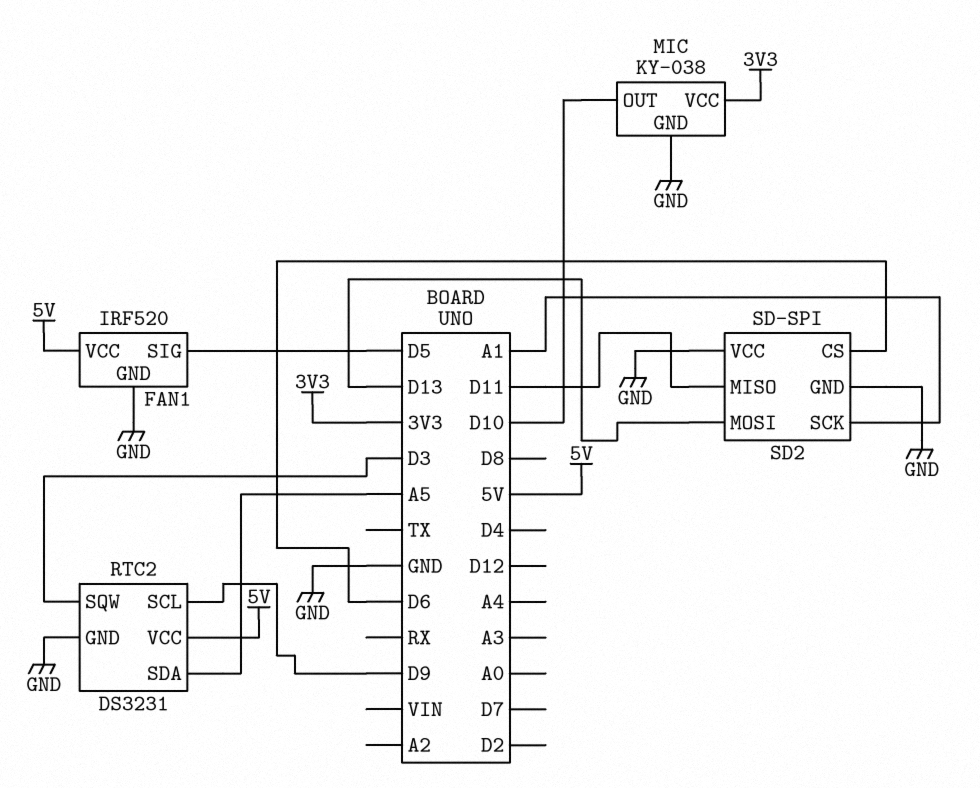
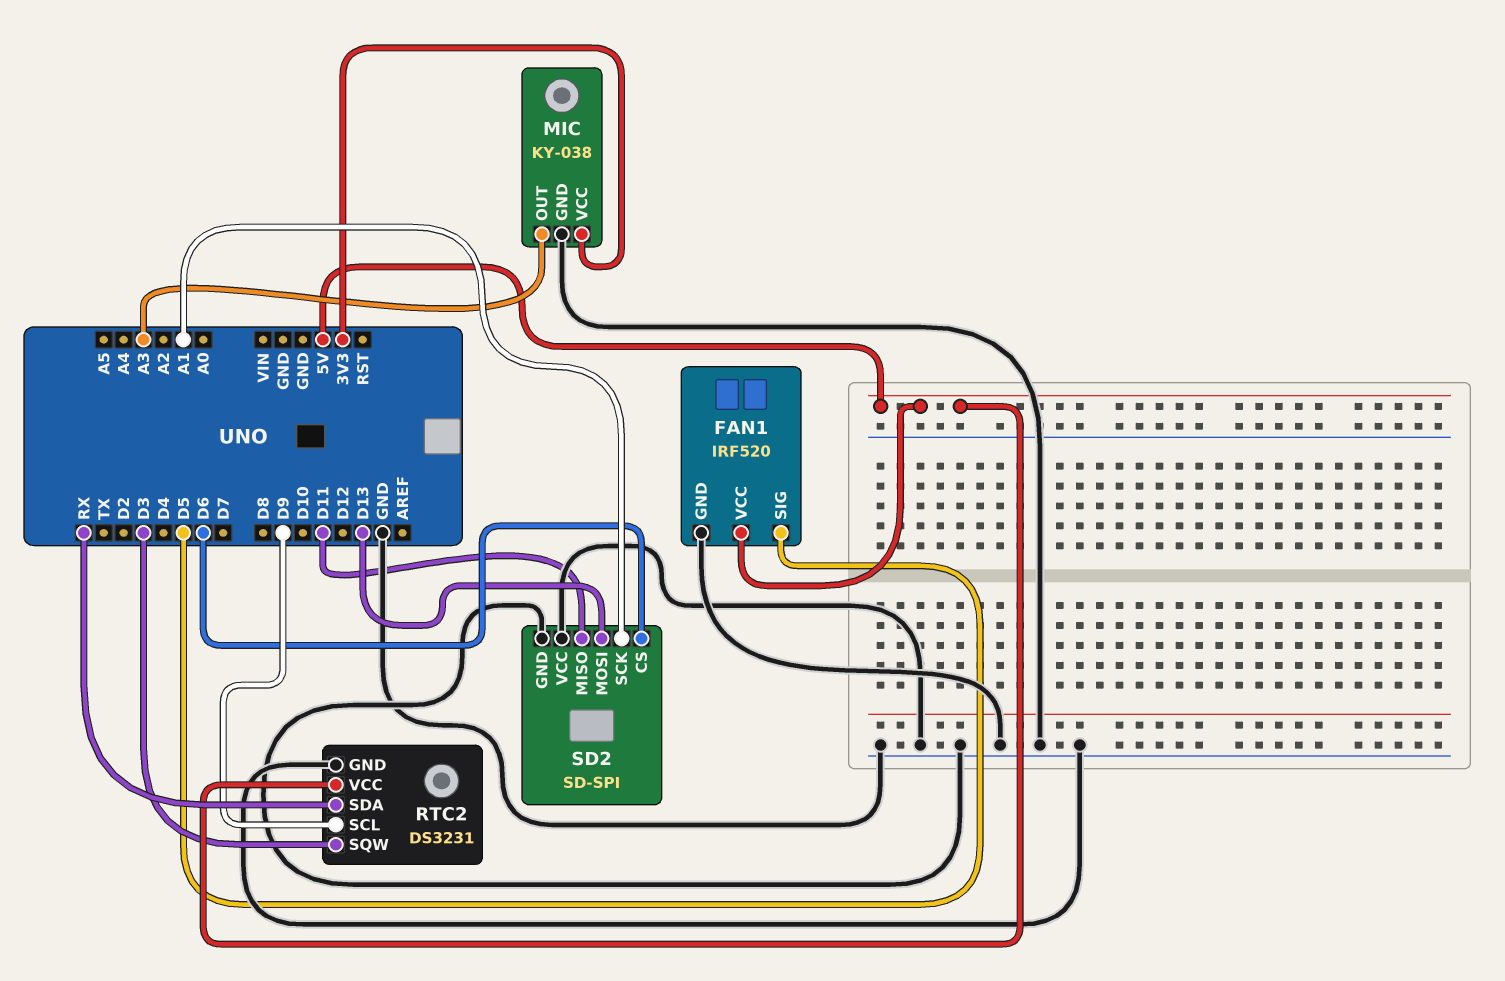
MIC pin OUT: D10 -> A3
RTC2 pin SDA: A5 -> RX

